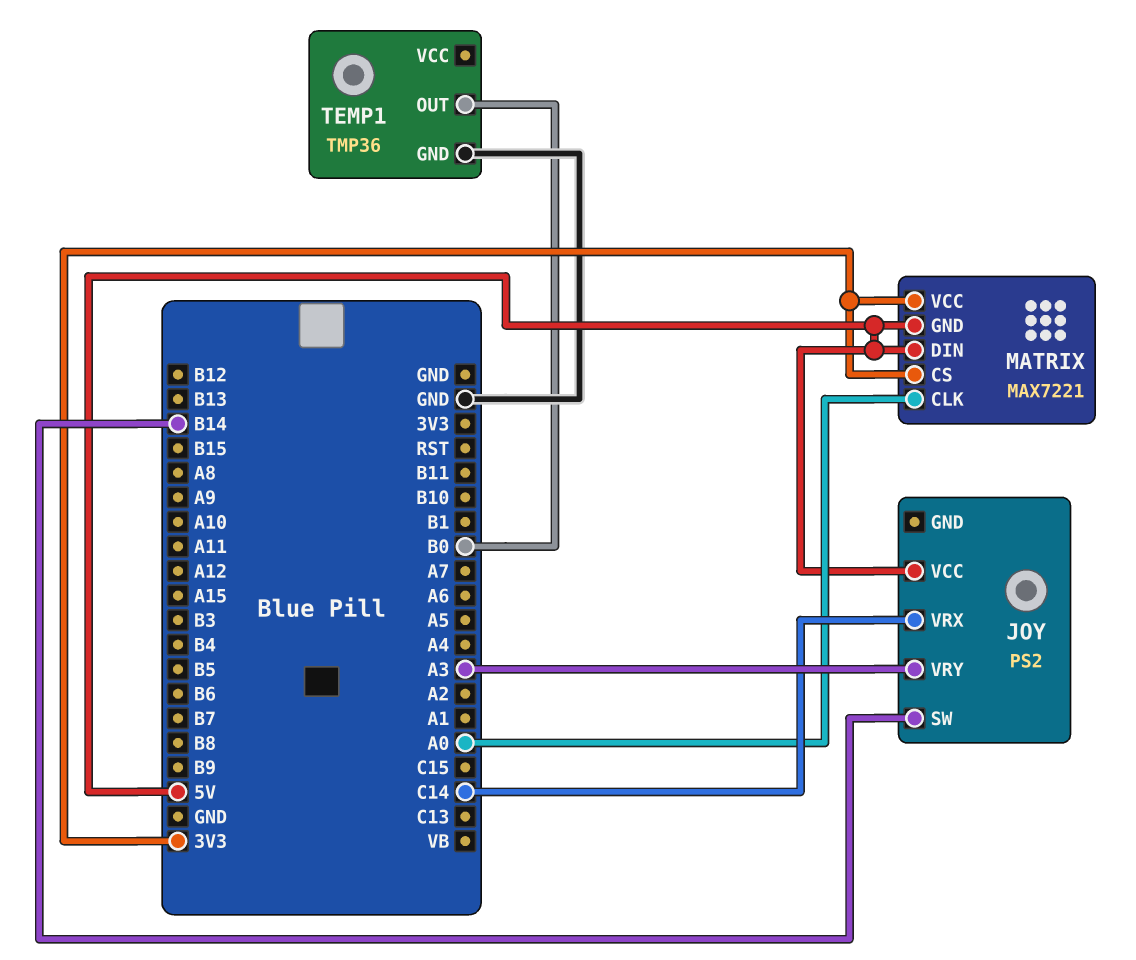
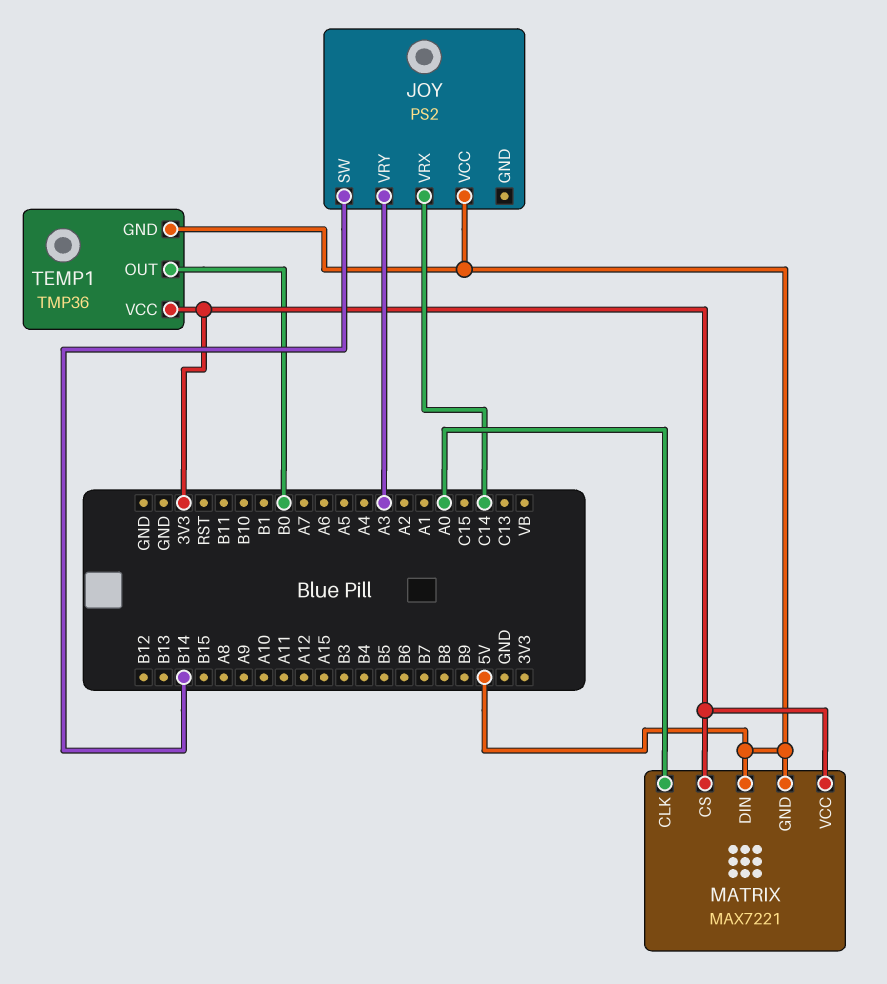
TEMP1 pin GND: GND -> 5V
TEMP1 pin VCC: none -> 3V3

